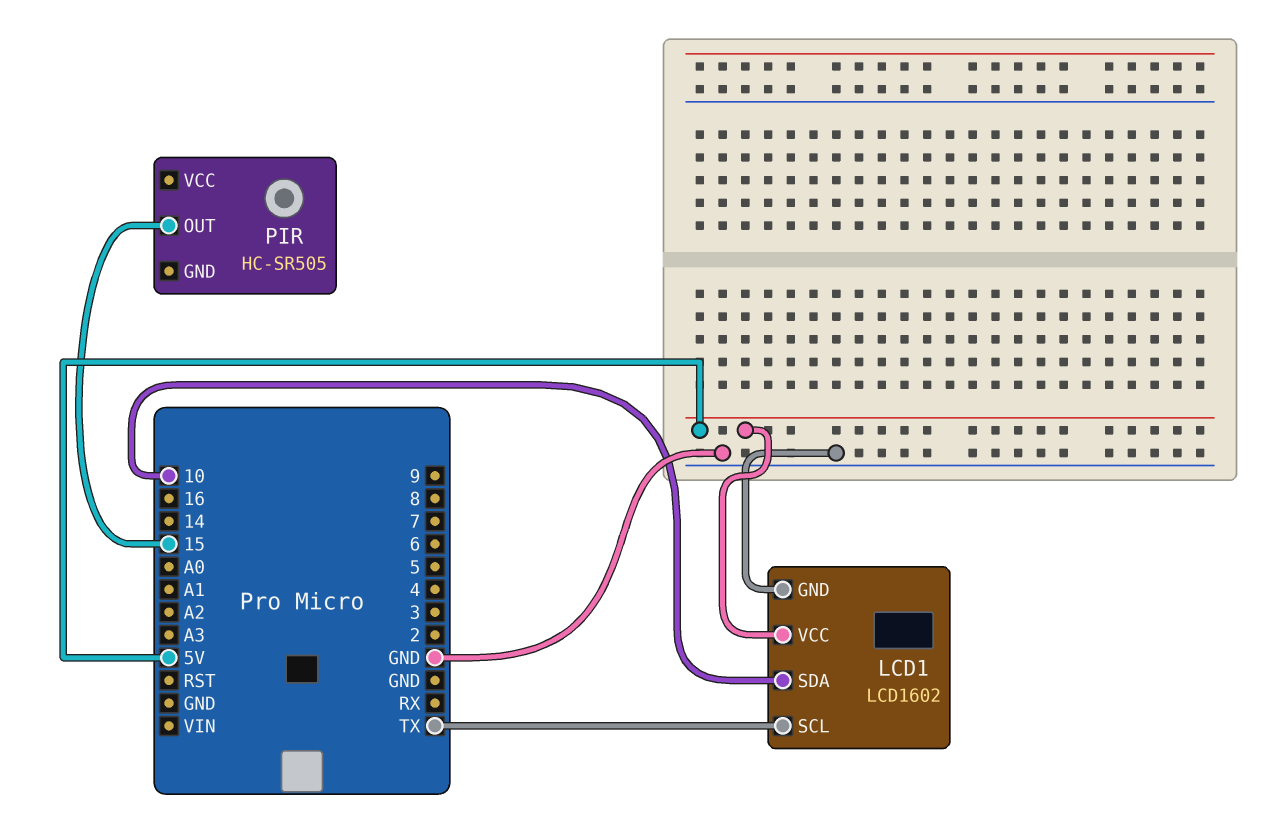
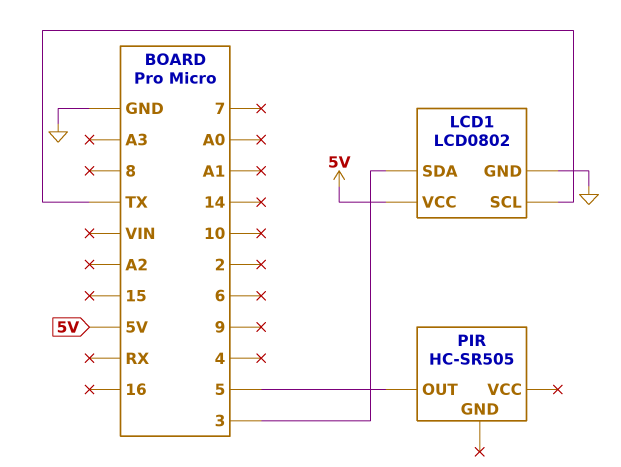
LCD1: LCD1602 -> LCD0802
LCD1 pin SDA: 10 -> 3
PIR pin OUT: 15 -> 5

